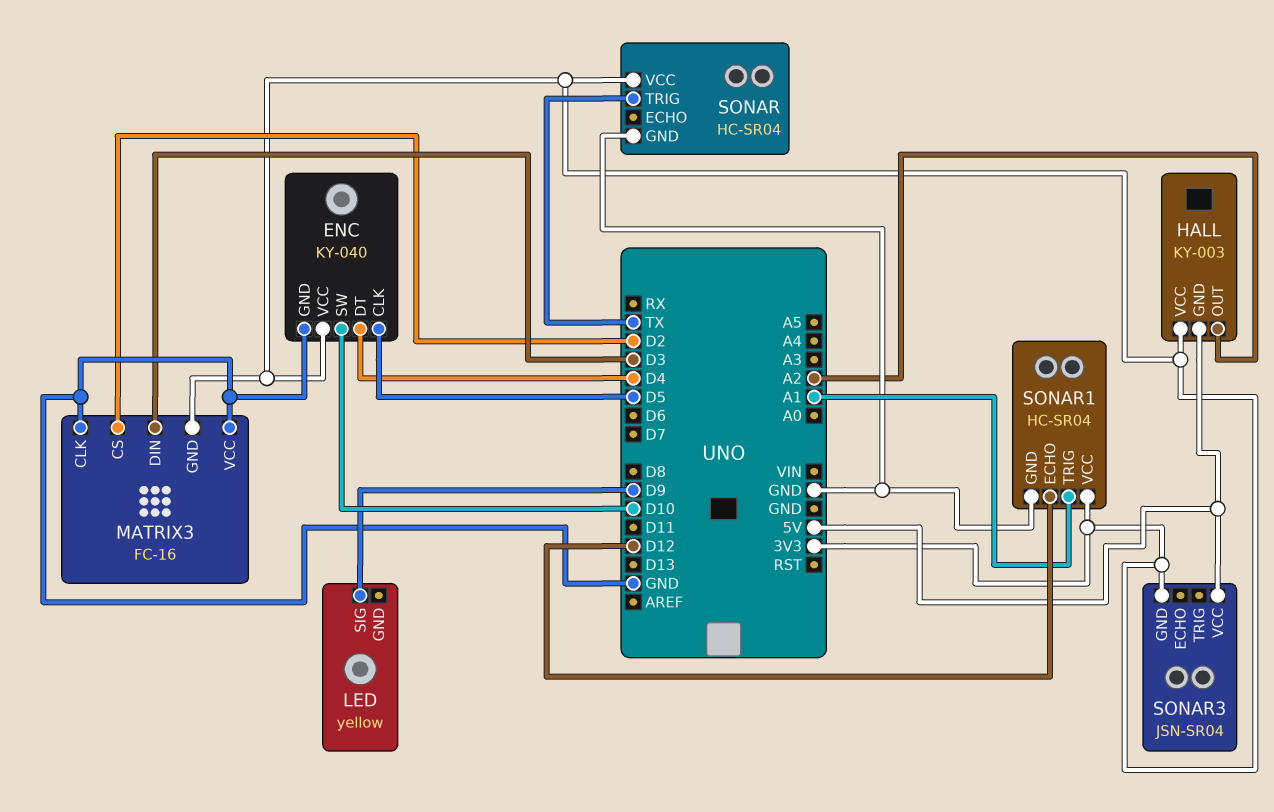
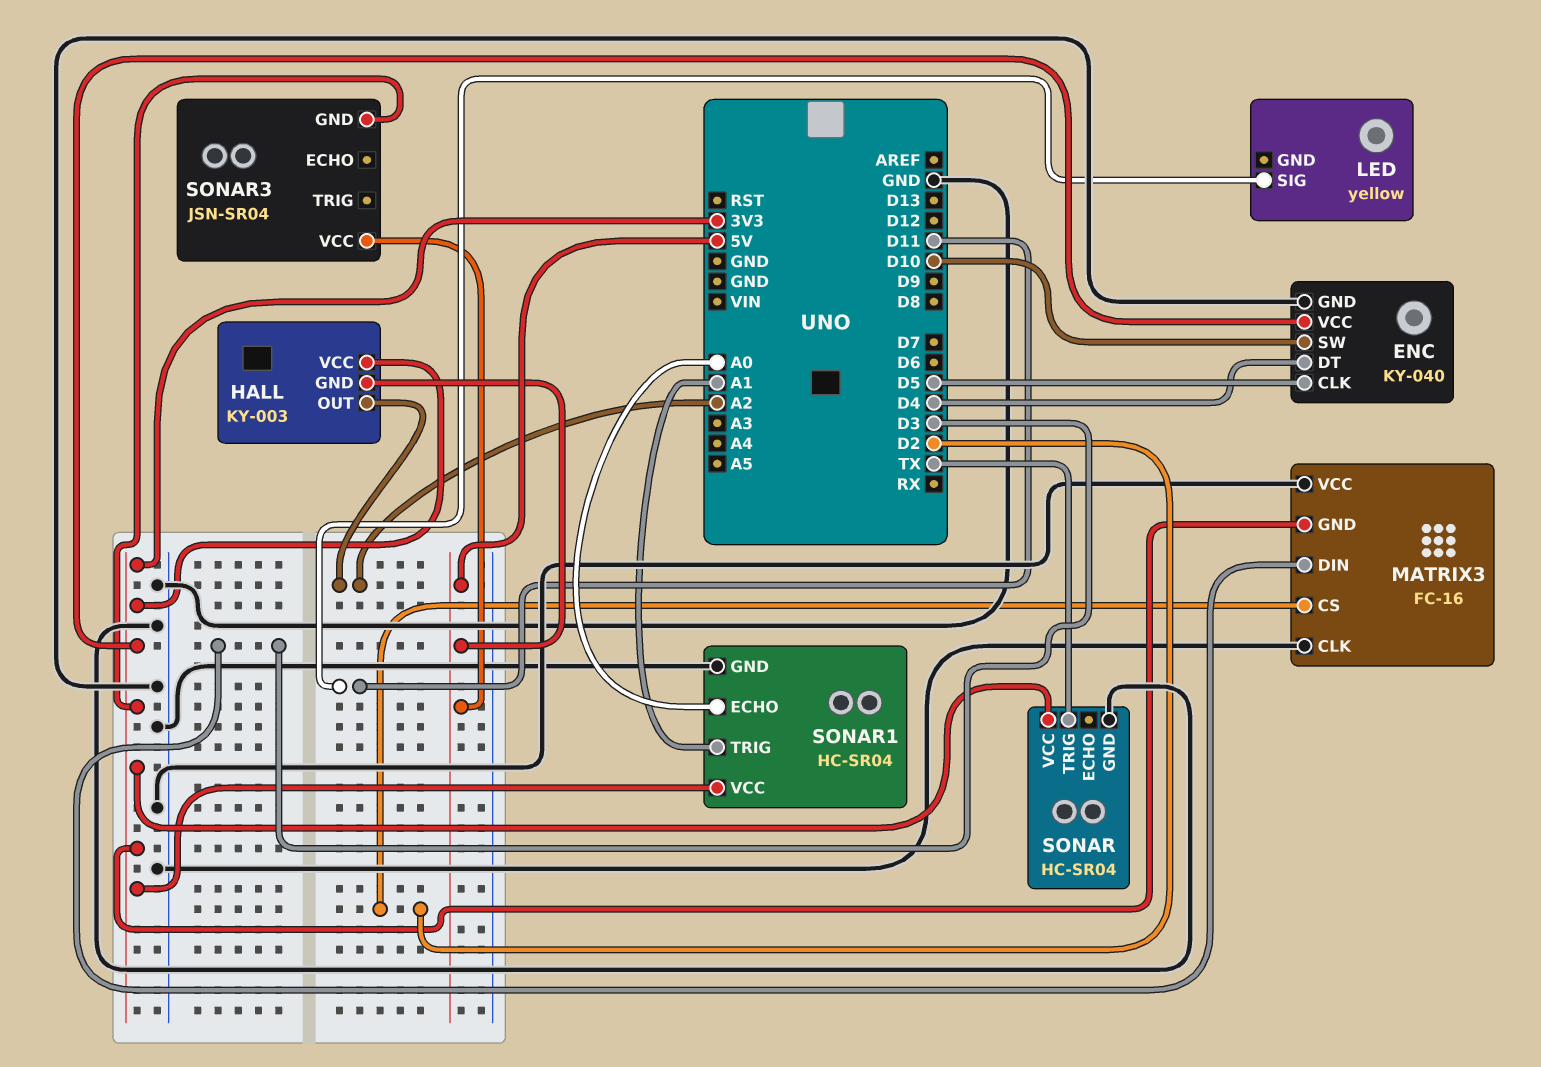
LED pin SIG: D9 -> D11
SONAR1 pin ECHO: D12 -> A0

